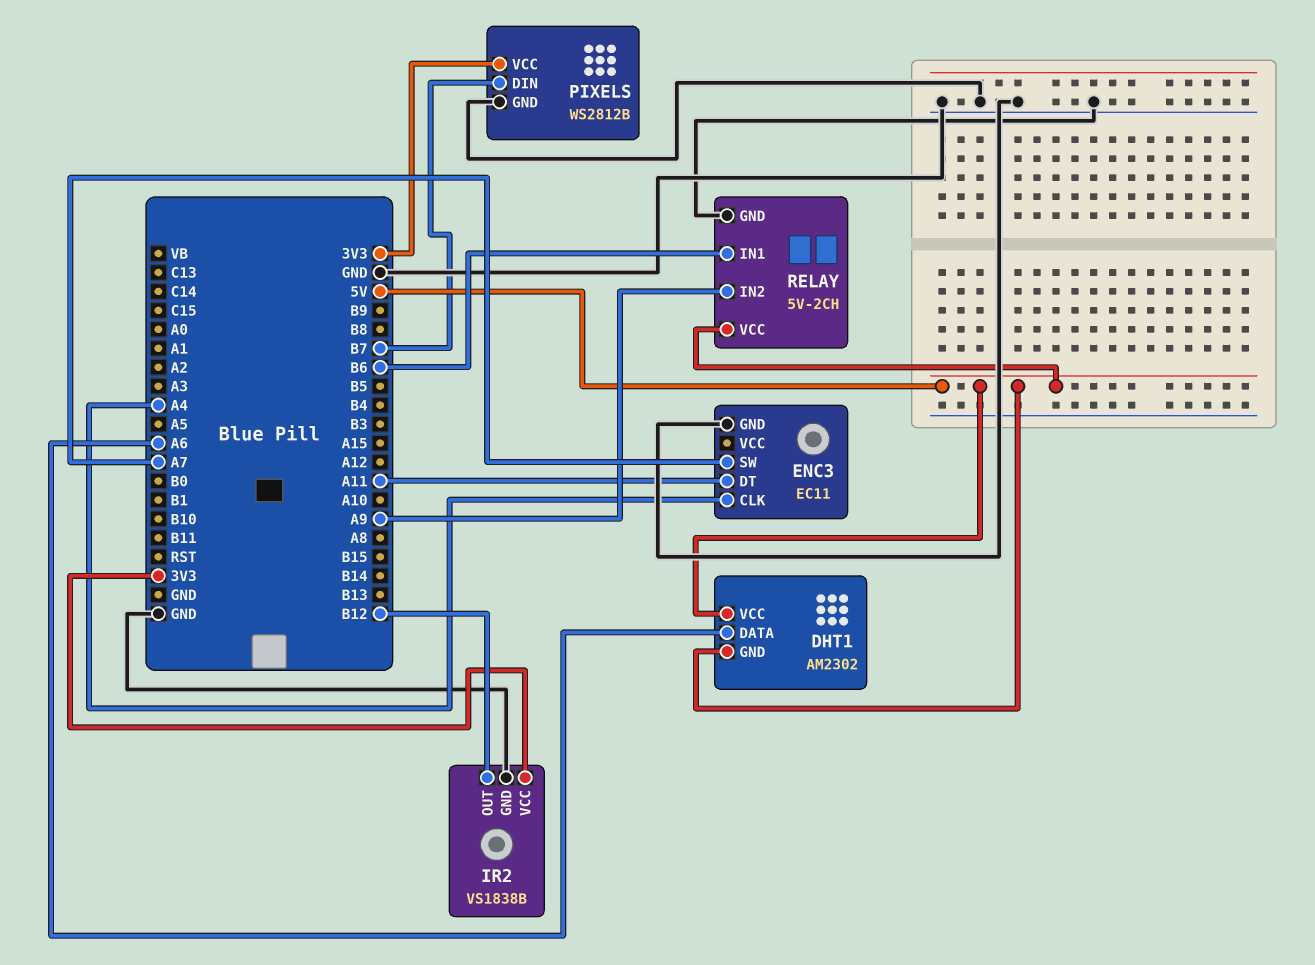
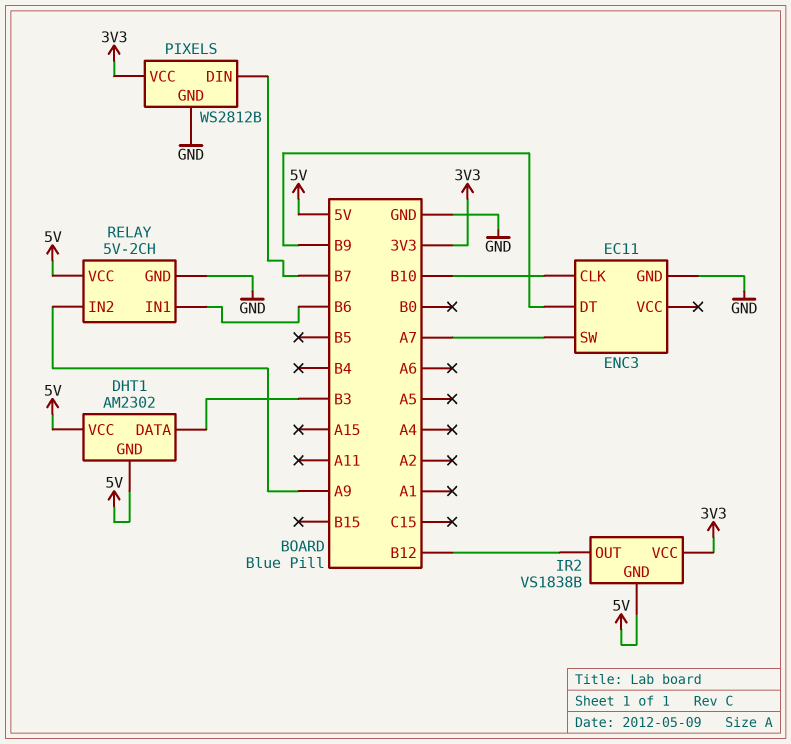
DHT1 pin DATA: A6 -> B3
ENC3 pin CLK: A4 -> B10
ENC3 pin DT: A11 -> B9
IR2 pin GND: GND -> 5V

